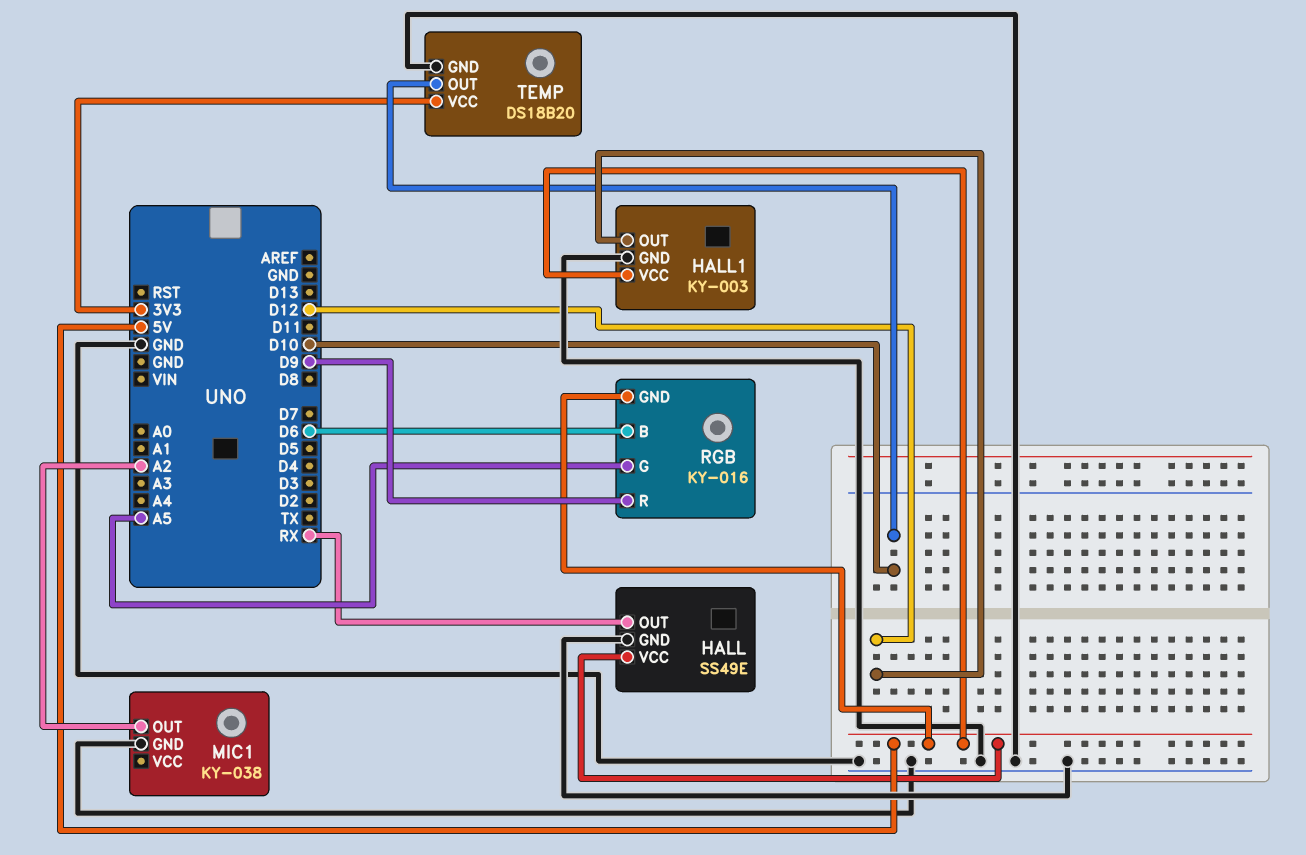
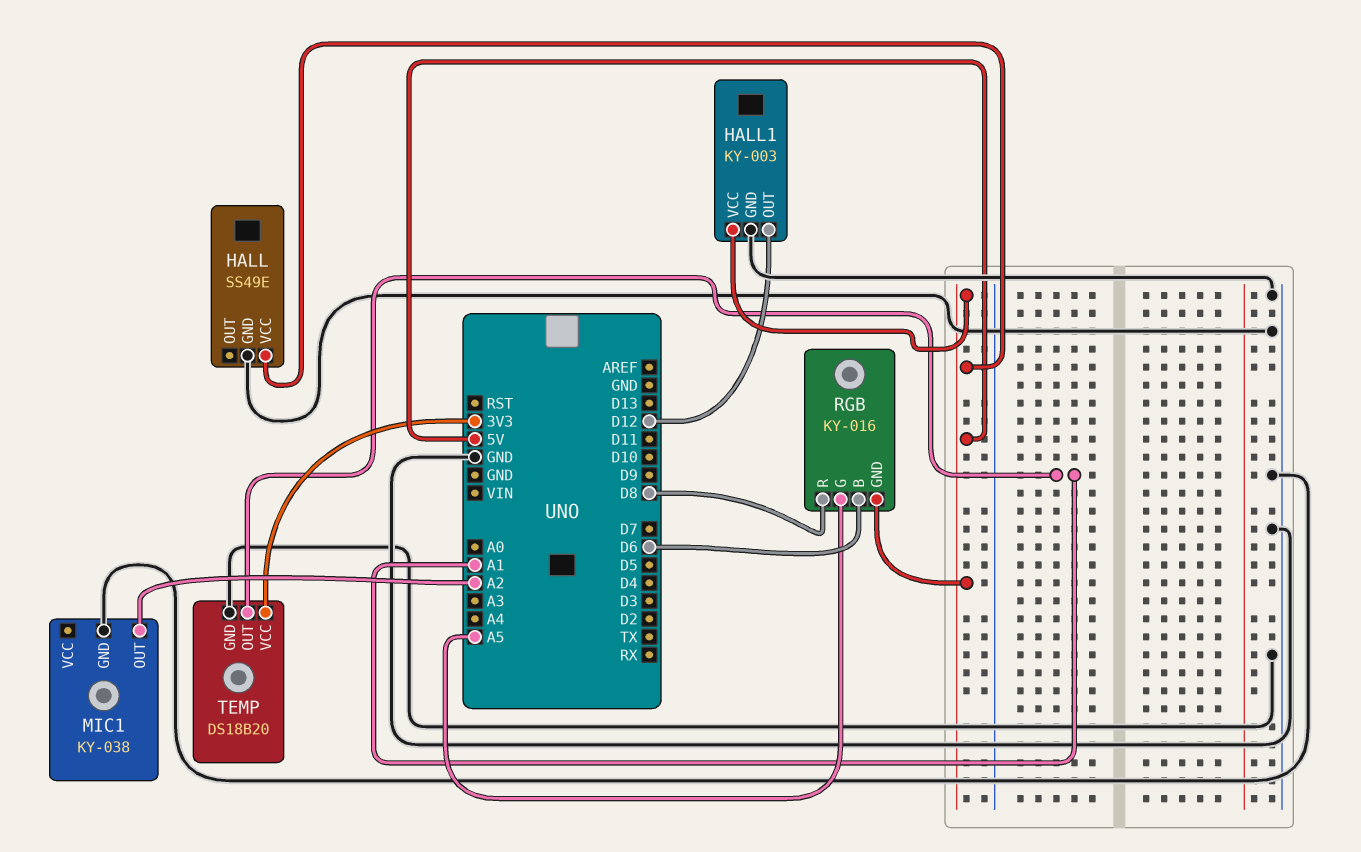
HALL pin OUT: RX -> none
RGB pin R: D9 -> D8
TEMP pin OUT: D10 -> A1

